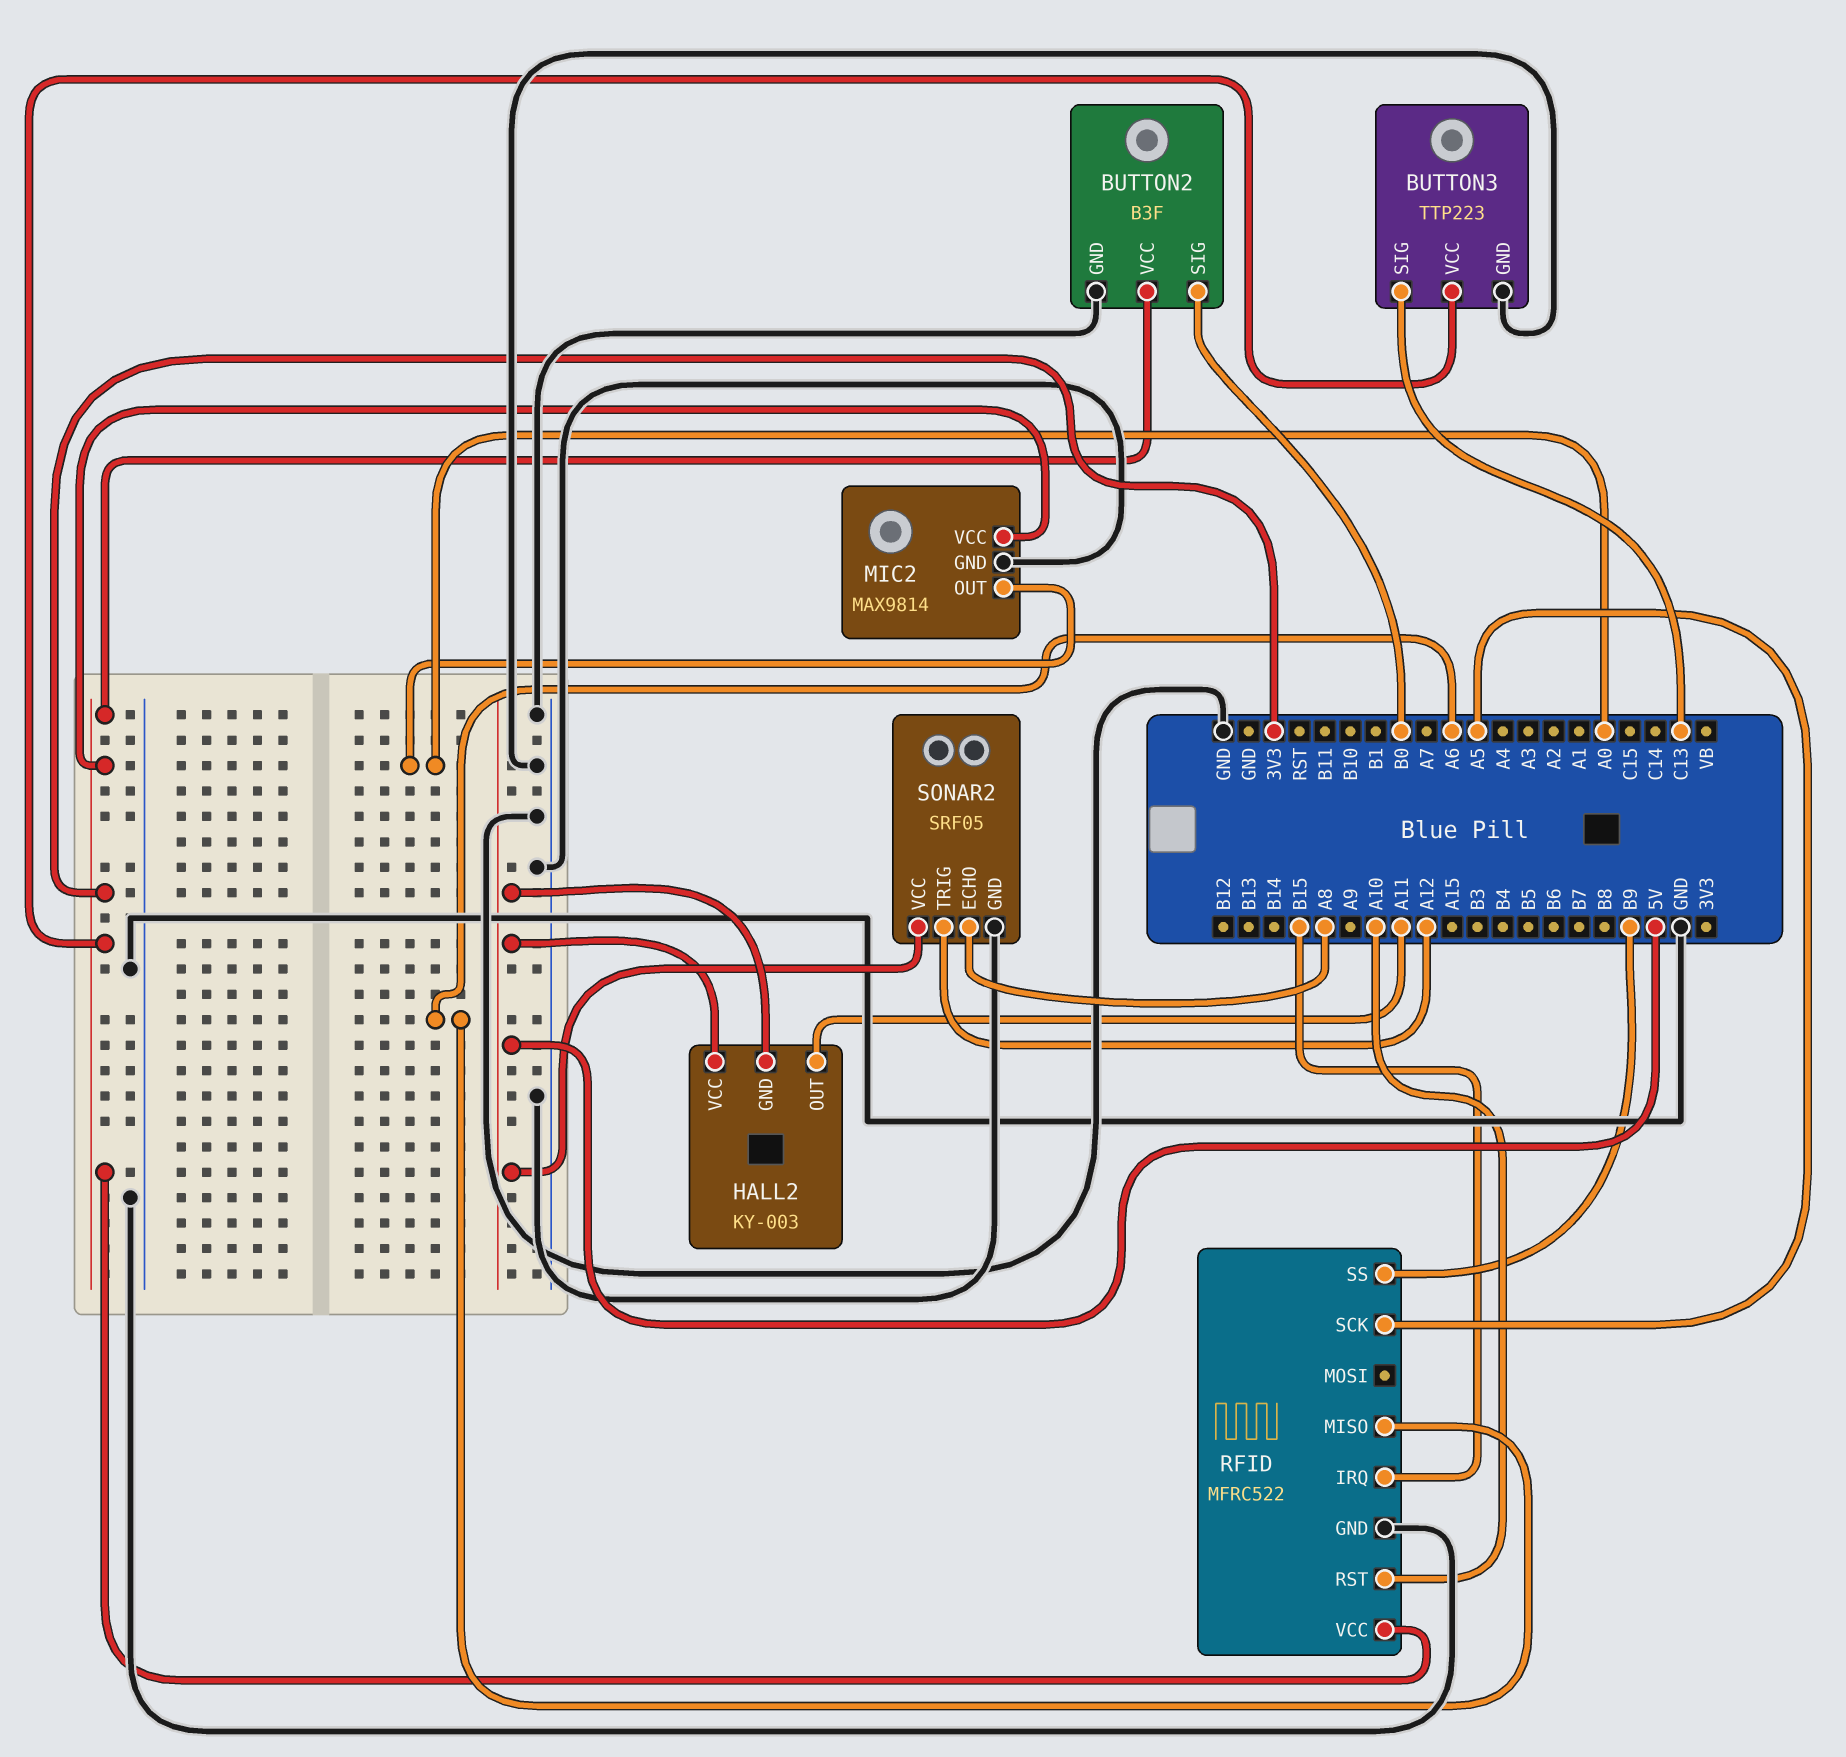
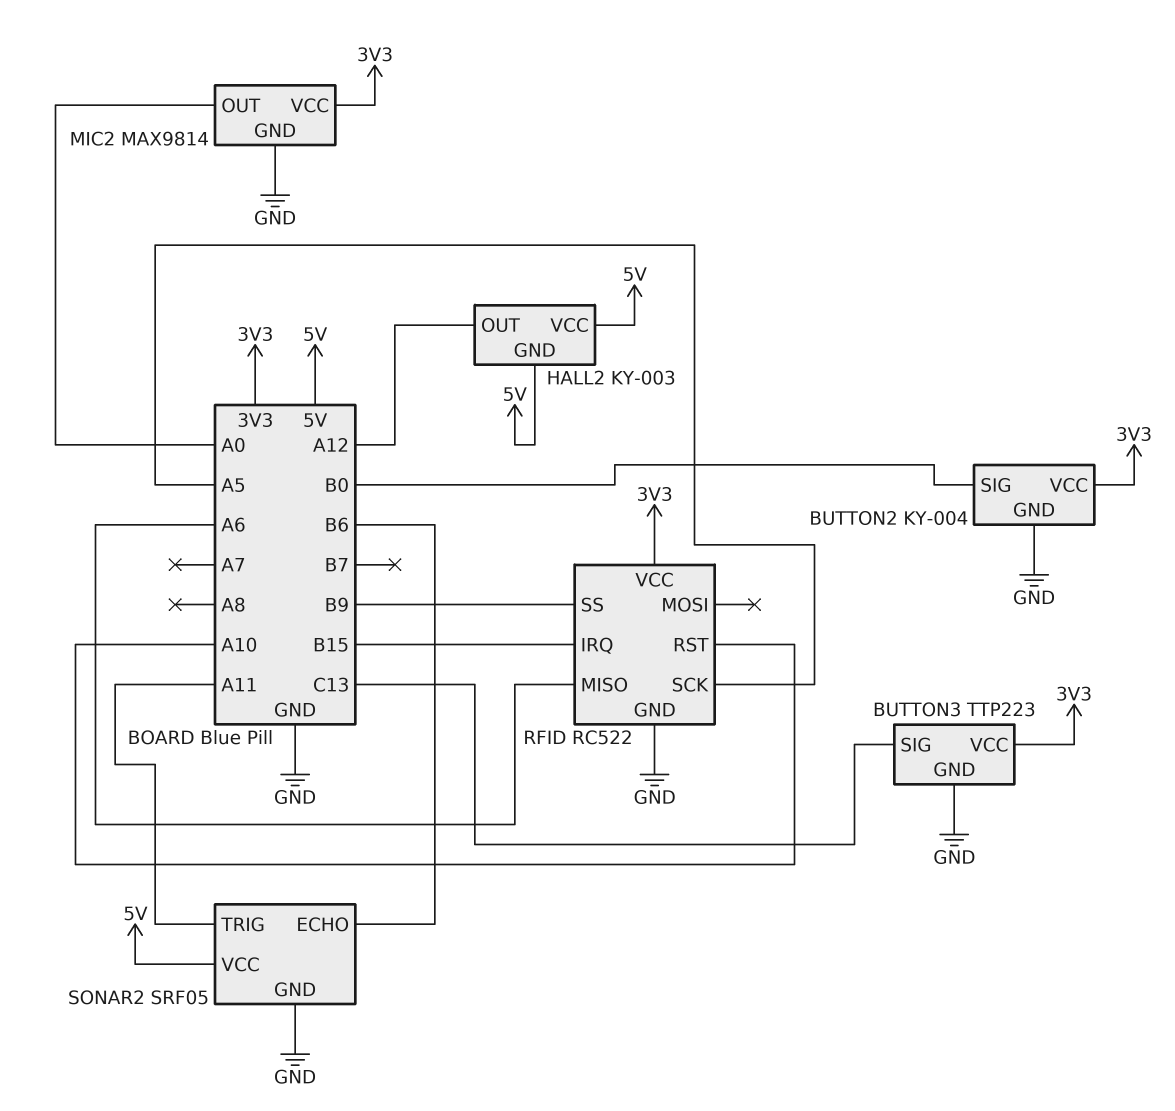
BUTTON2: B3F -> KY-004
HALL2 pin OUT: A11 -> A12
RFID: MFRC522 -> RC522
SONAR2 pin ECHO: A8 -> B6
SONAR2 pin TRIG: A12 -> A11

